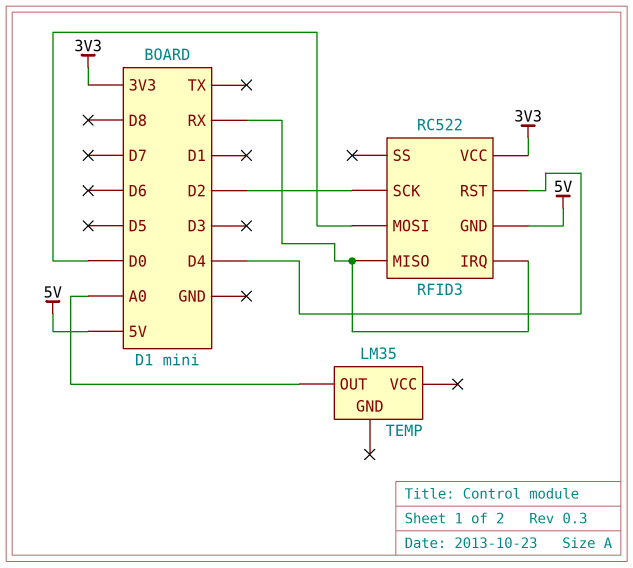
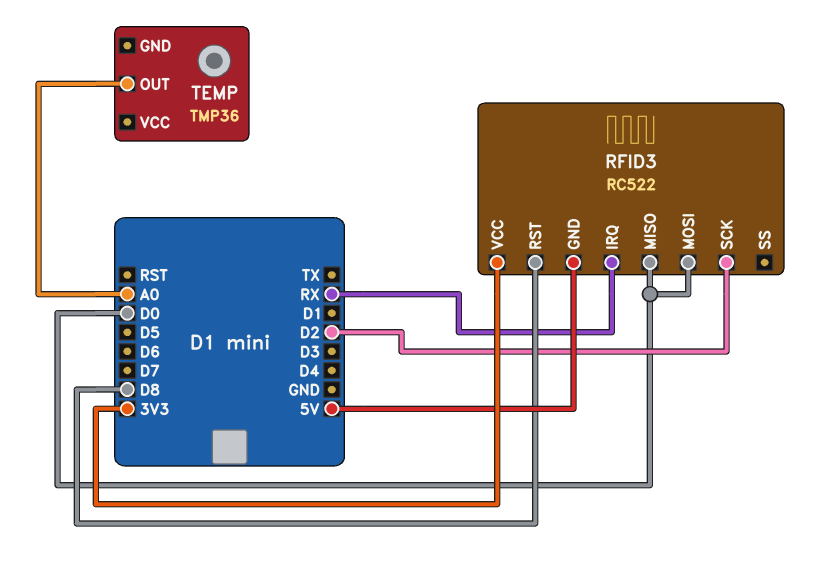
RFID3 pin MISO: RX -> D0
RFID3 pin RST: D4 -> D8
TEMP: LM35 -> TMP36

